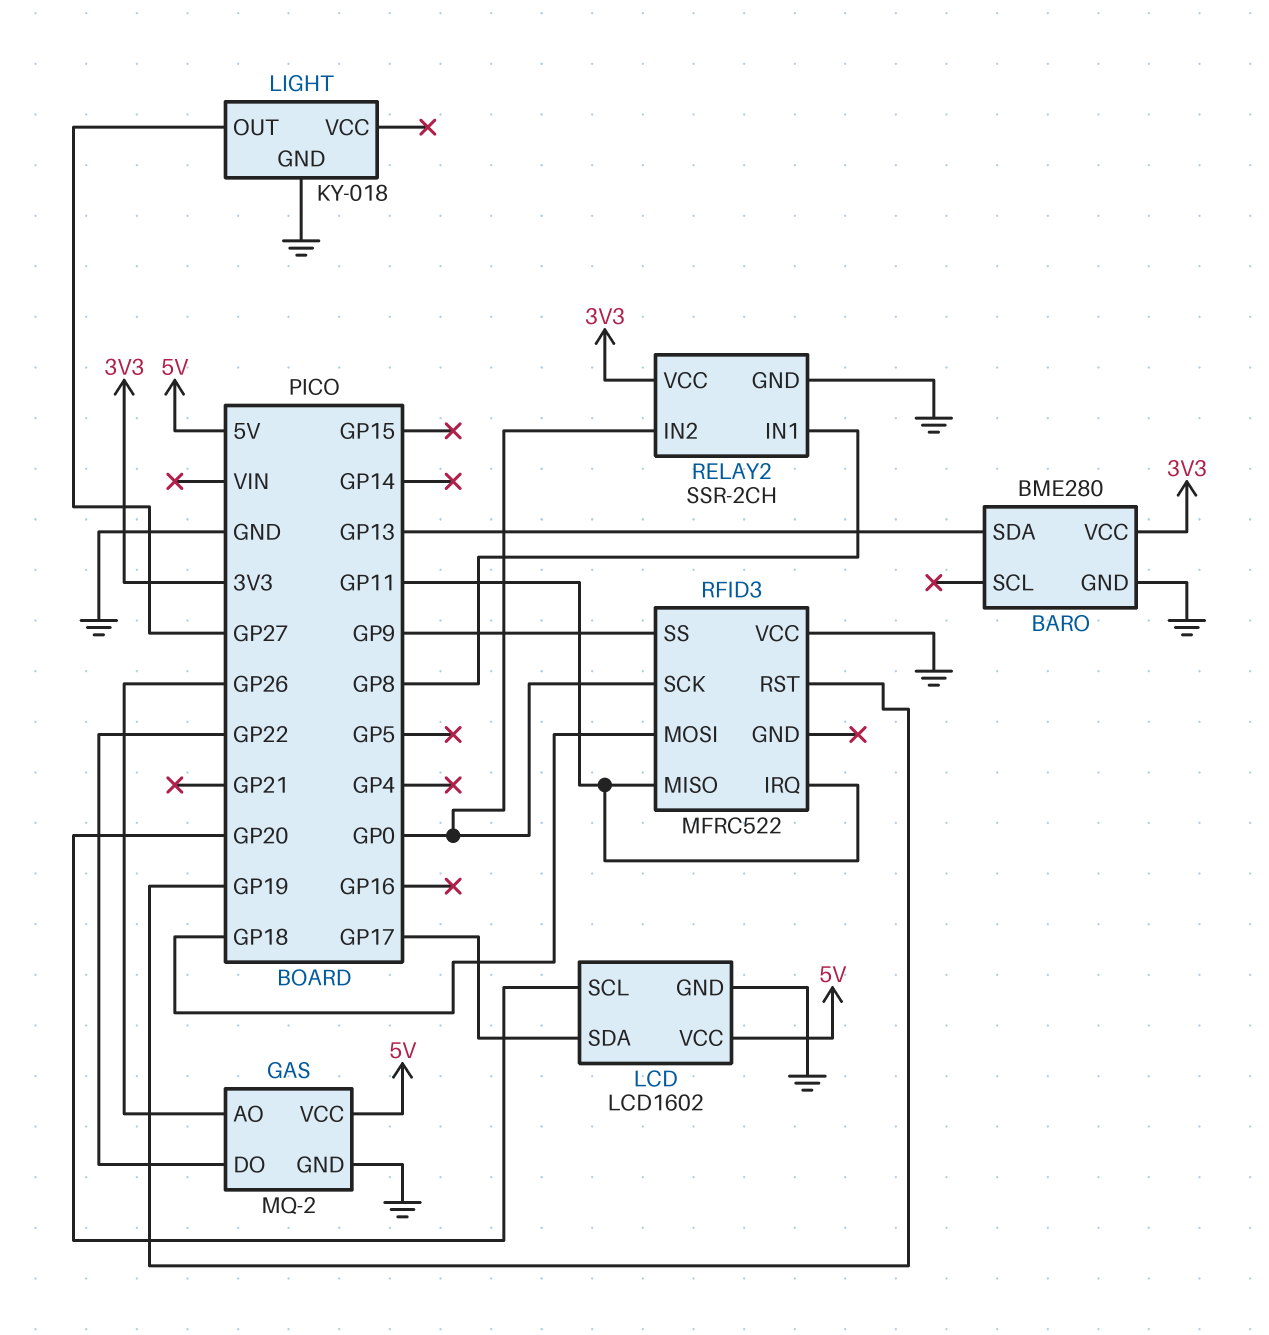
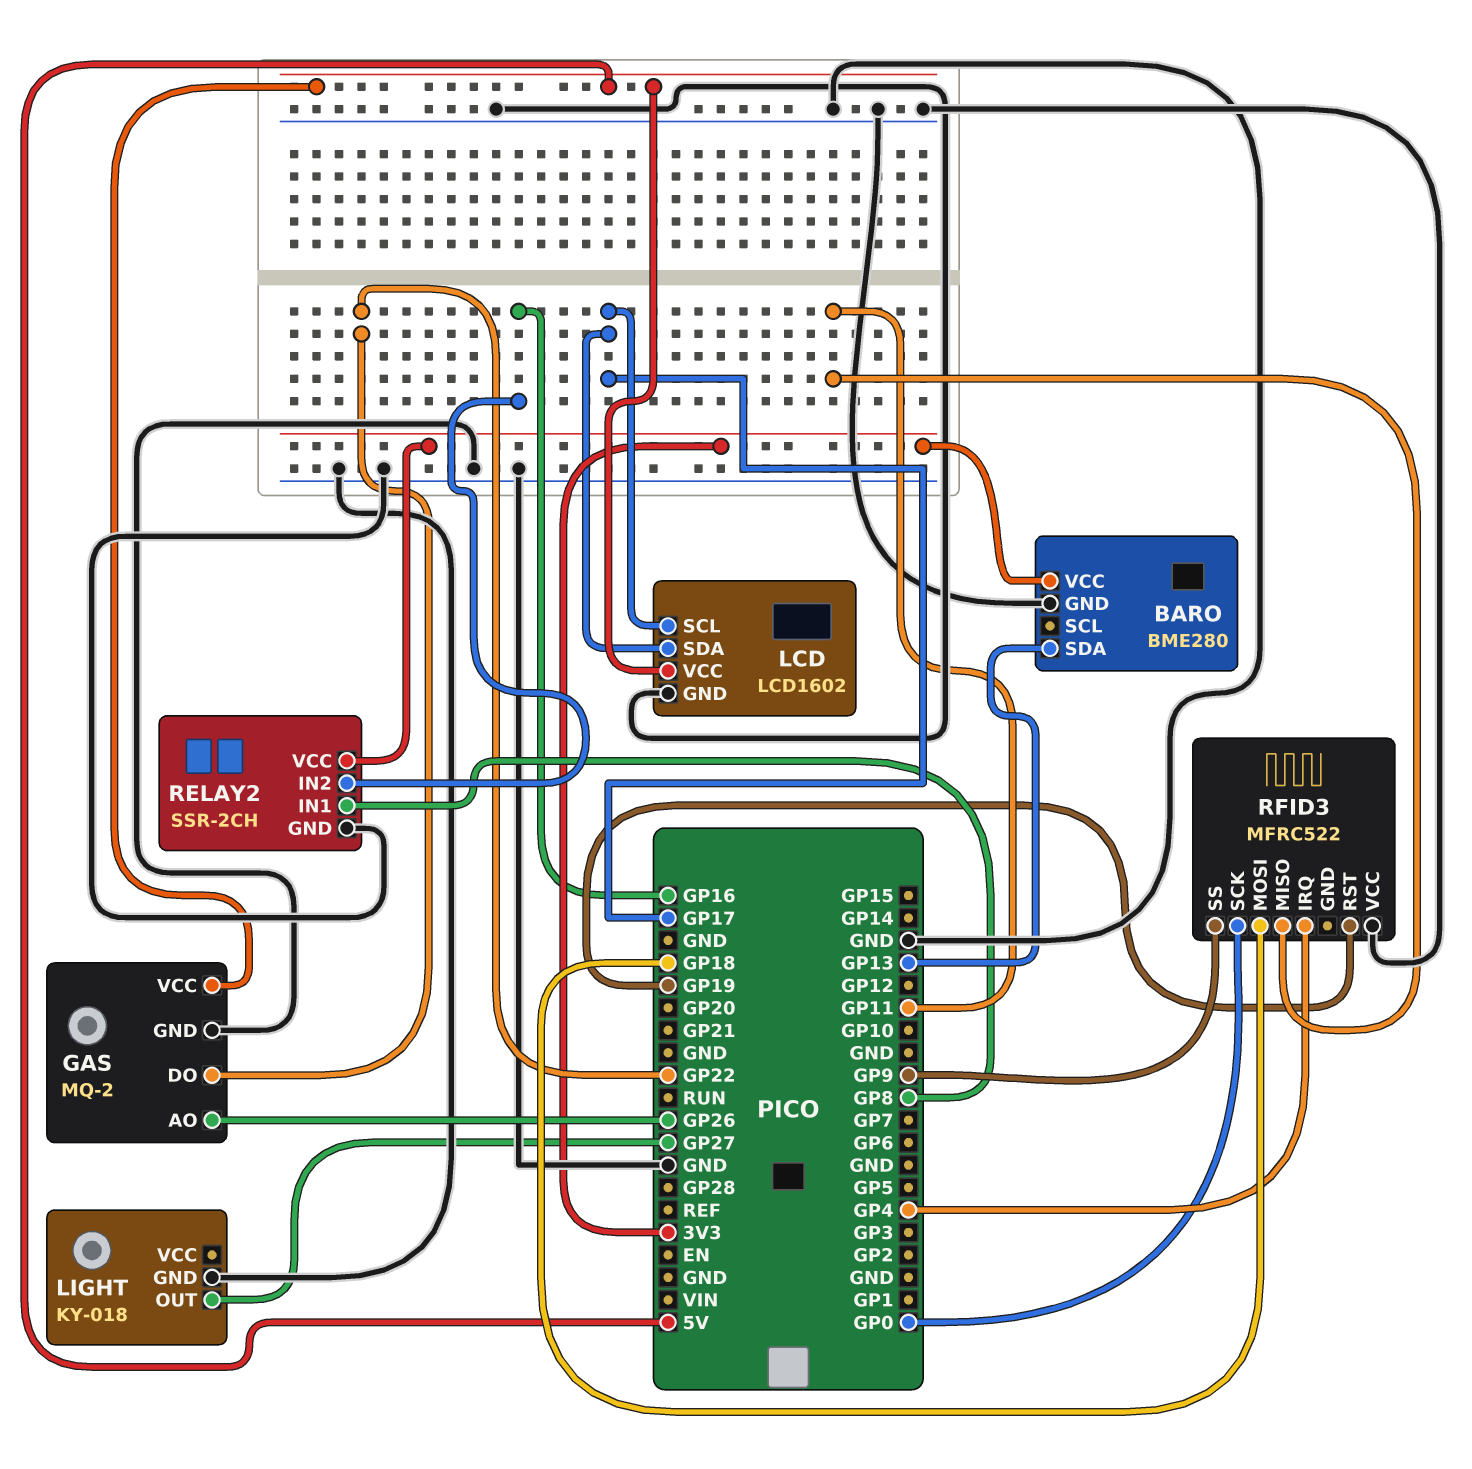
LCD pin SCL: GP20 -> GP17
RELAY2 pin IN2: GP0 -> GP16
RFID3 pin IRQ: GP11 -> GP4

